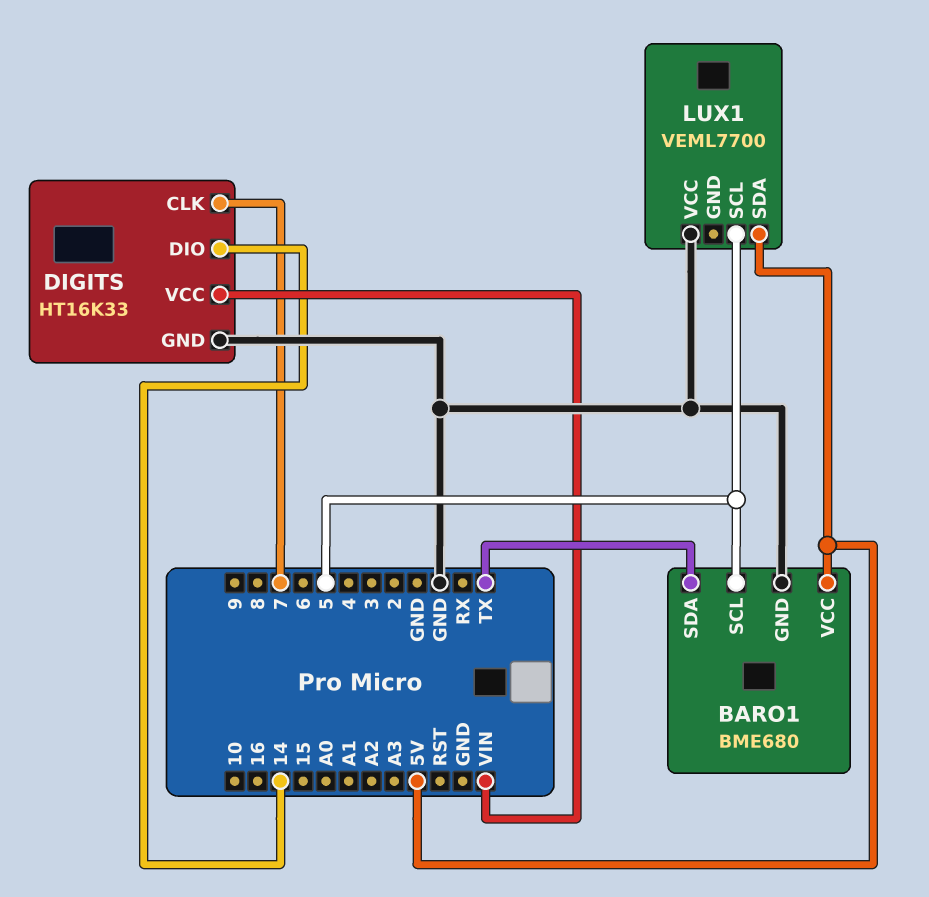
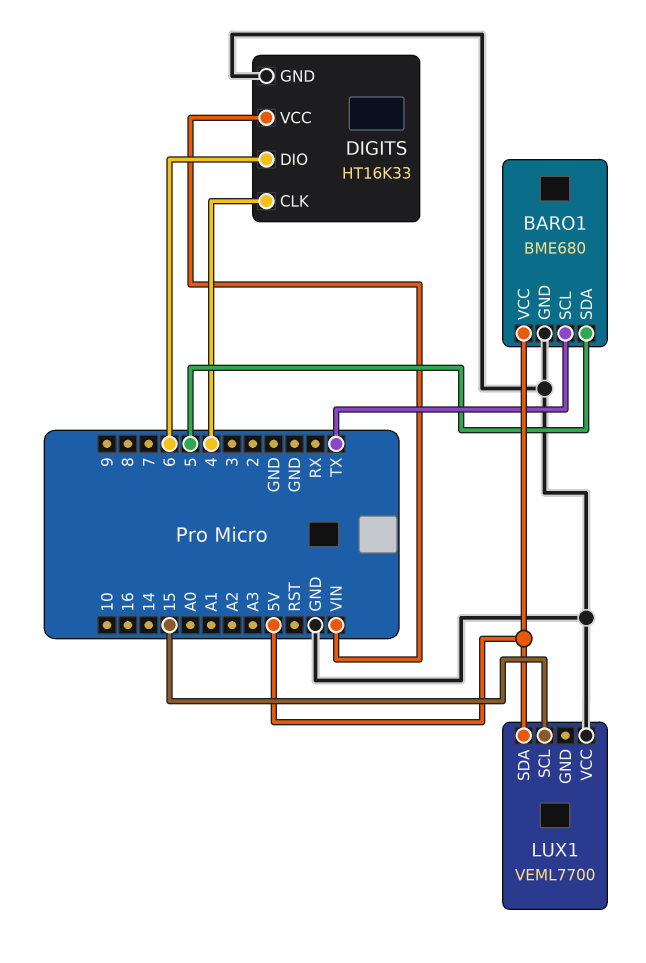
BARO1 pin SCL: 5 -> TX
BARO1 pin SDA: TX -> 5
DIGITS pin CLK: 7 -> 4
DIGITS pin DIO: 14 -> 6
LUX1 pin SCL: 5 -> 15

